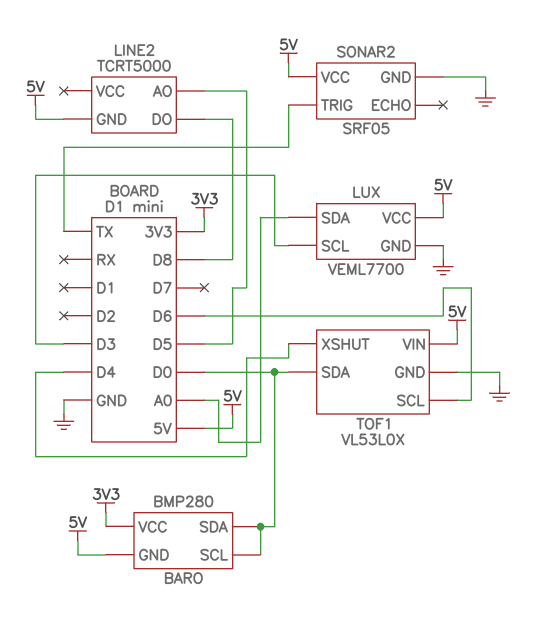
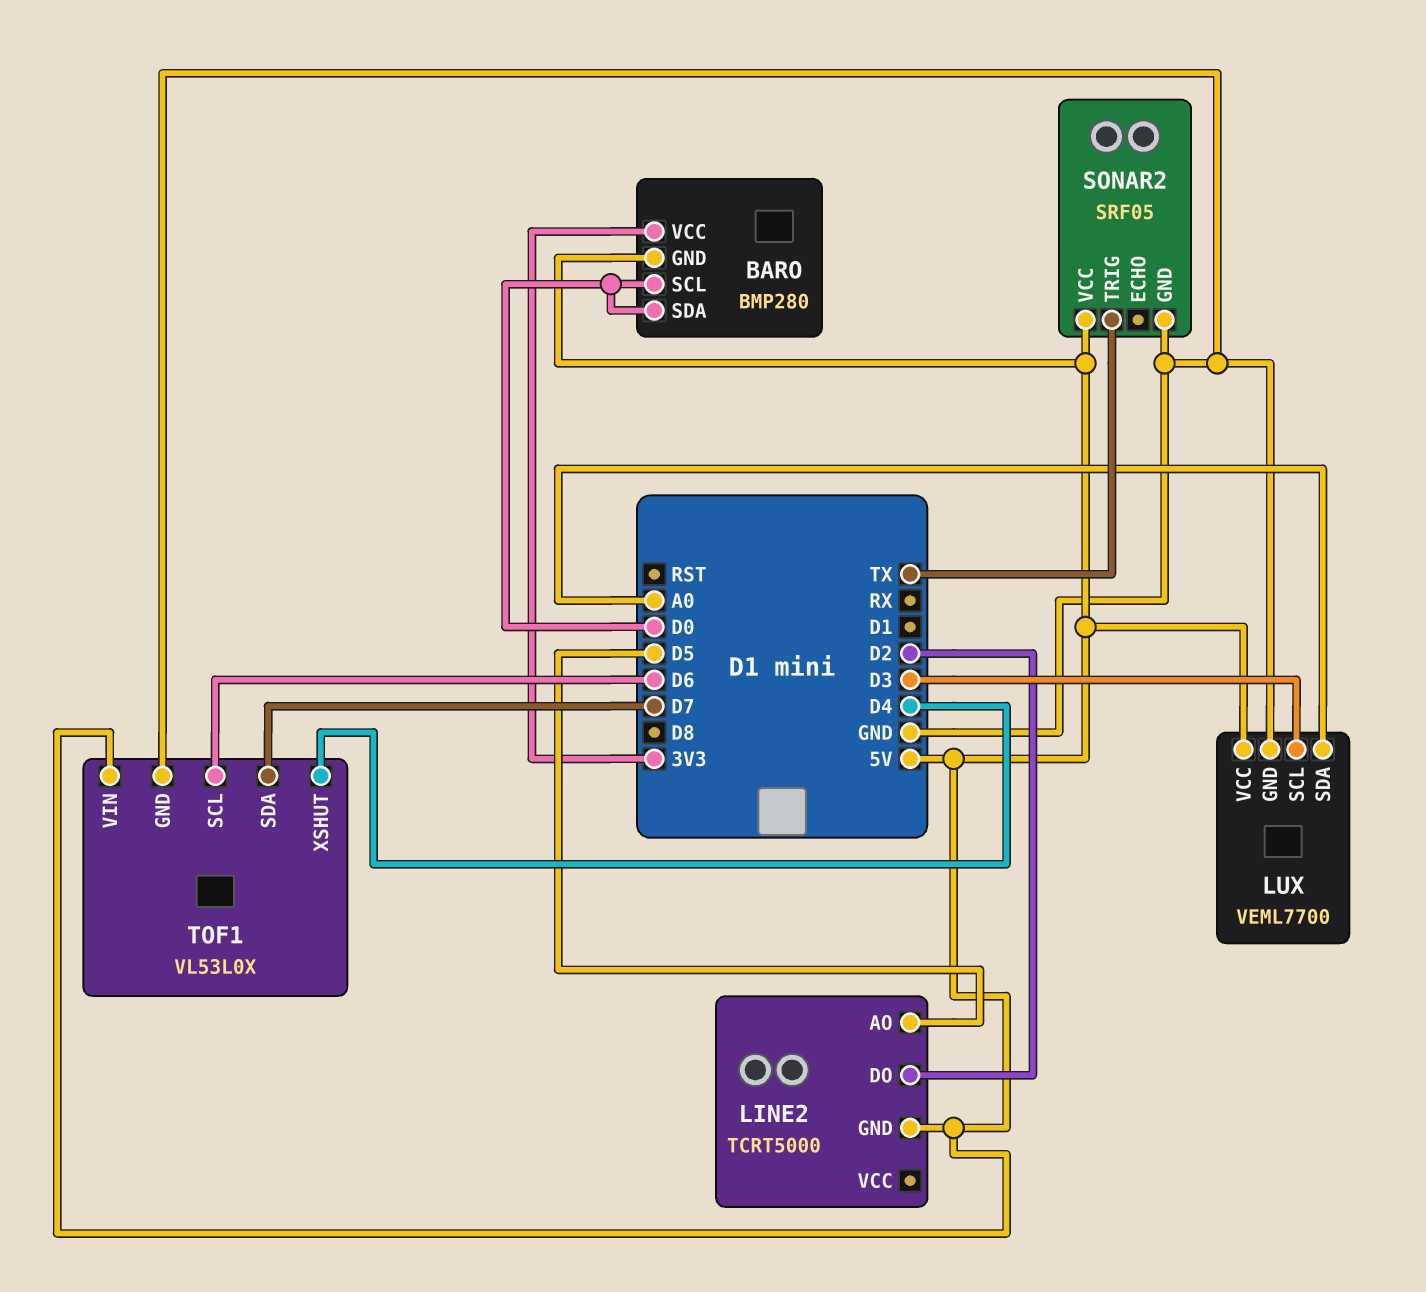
LINE2 pin DO: D8 -> D2
TOF1 pin SDA: D0 -> D7

